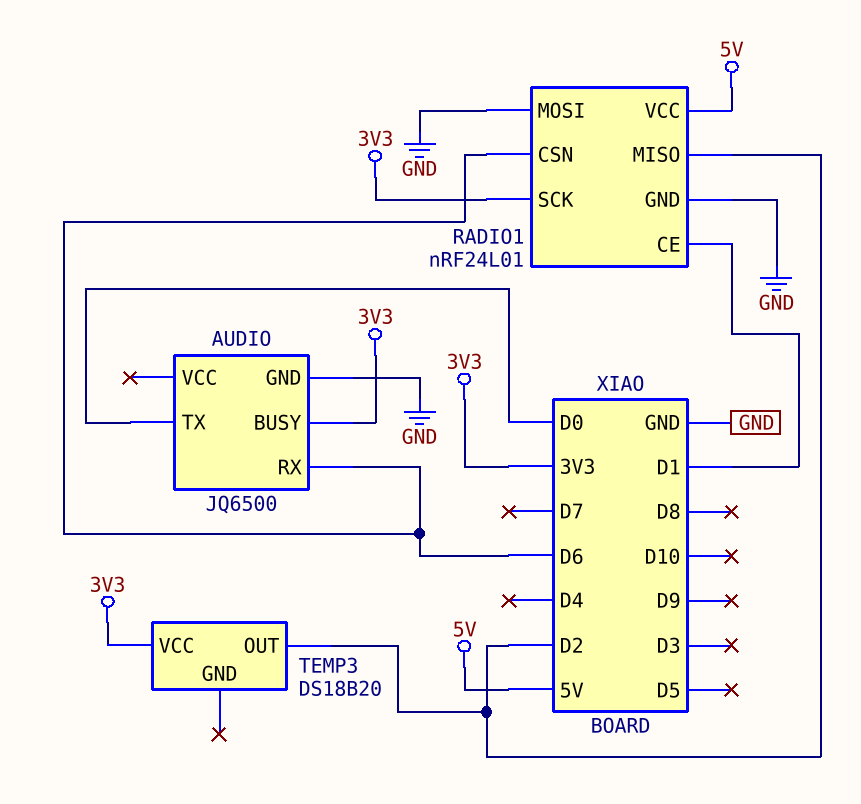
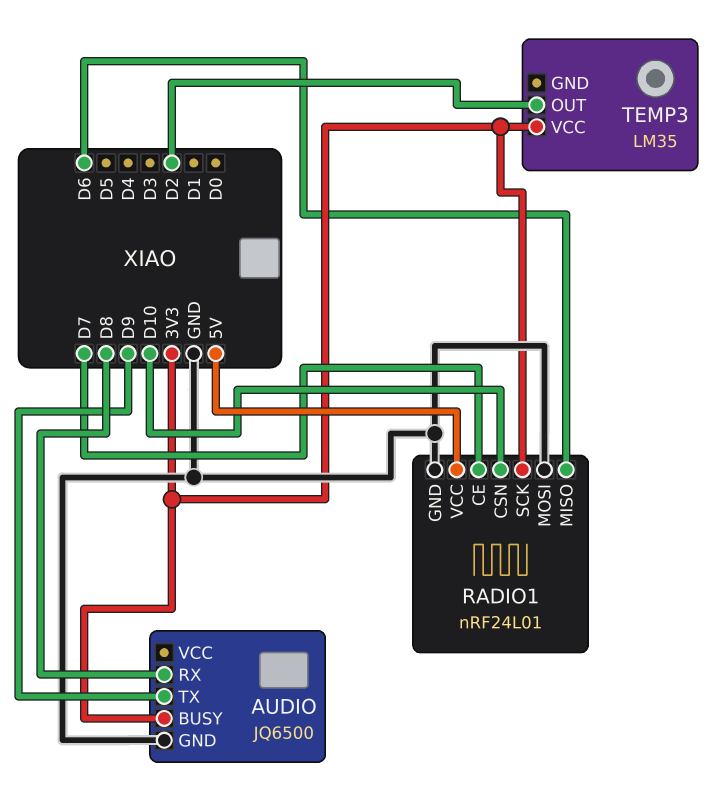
AUDIO pin RX: D6 -> D8
AUDIO pin TX: D0 -> D9
RADIO1 pin CE: D1 -> D7
RADIO1 pin CSN: D6 -> D10
RADIO1 pin MISO: D2 -> D6
TEMP3: DS18B20 -> LM35

